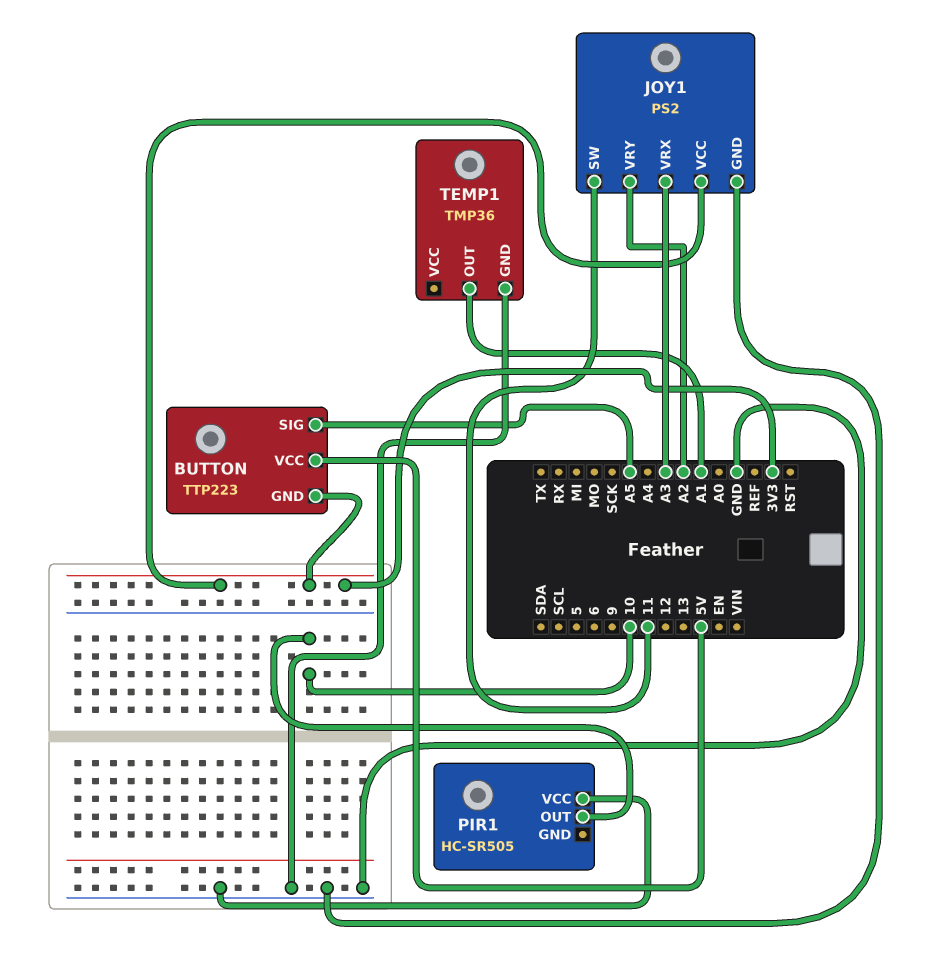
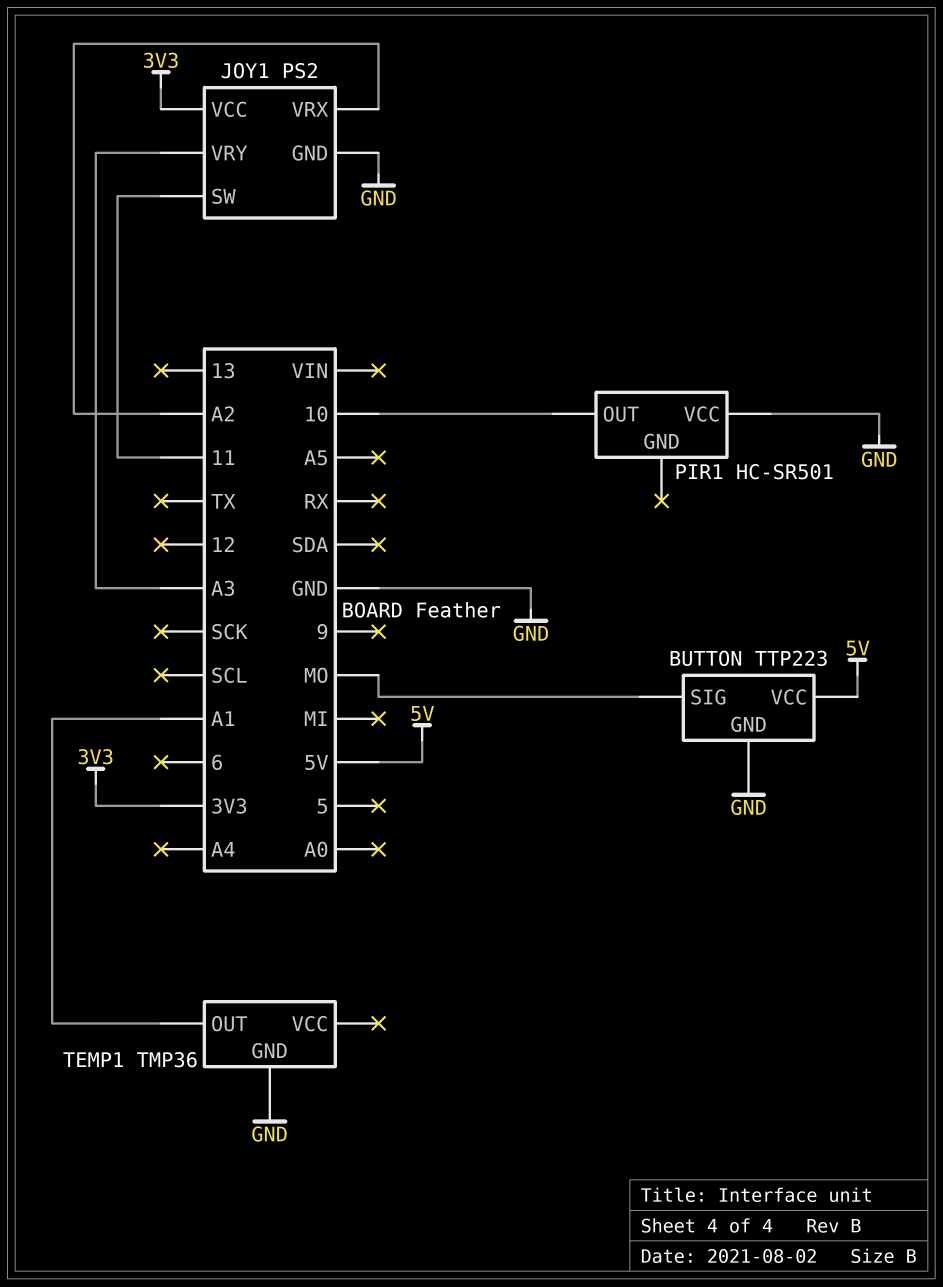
BUTTON pin GND: 3V3 -> GND
BUTTON pin SIG: A5 -> MO
JOY1 pin VRX: A3 -> A2
JOY1 pin VRY: A2 -> A3
PIR1: HC-SR505 -> HC-SR501

